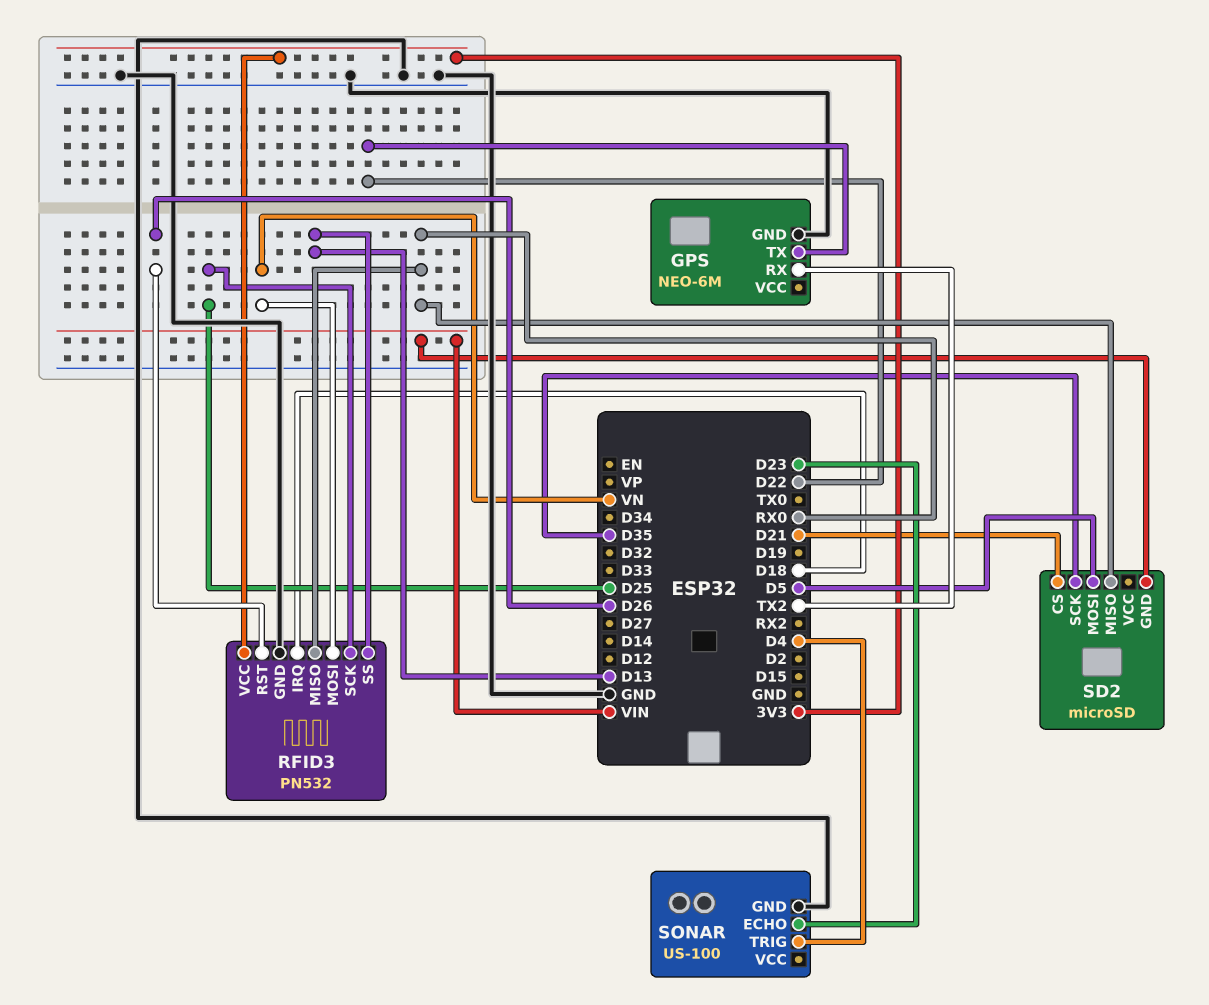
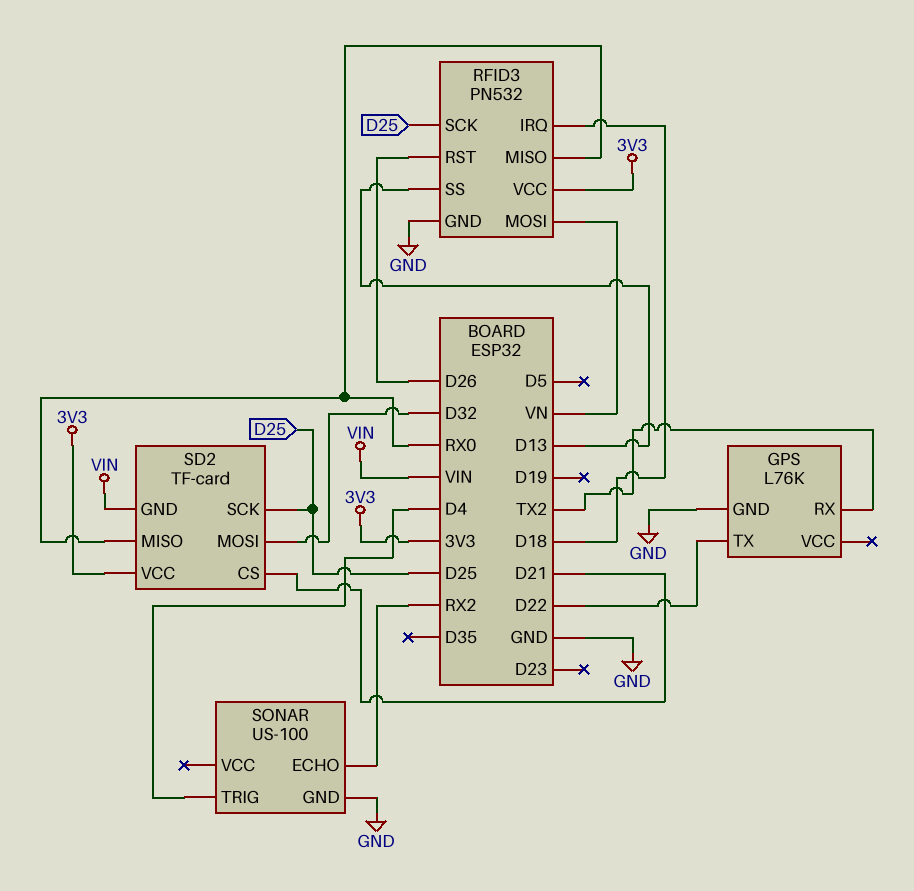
GPS: NEO-6M -> L76K
SD2: microSD -> TF-card
SD2 pin MOSI: D5 -> D32
SD2 pin SCK: D35 -> D25
SD2 pin VCC: none -> 3V3
SONAR pin ECHO: D23 -> RX2

